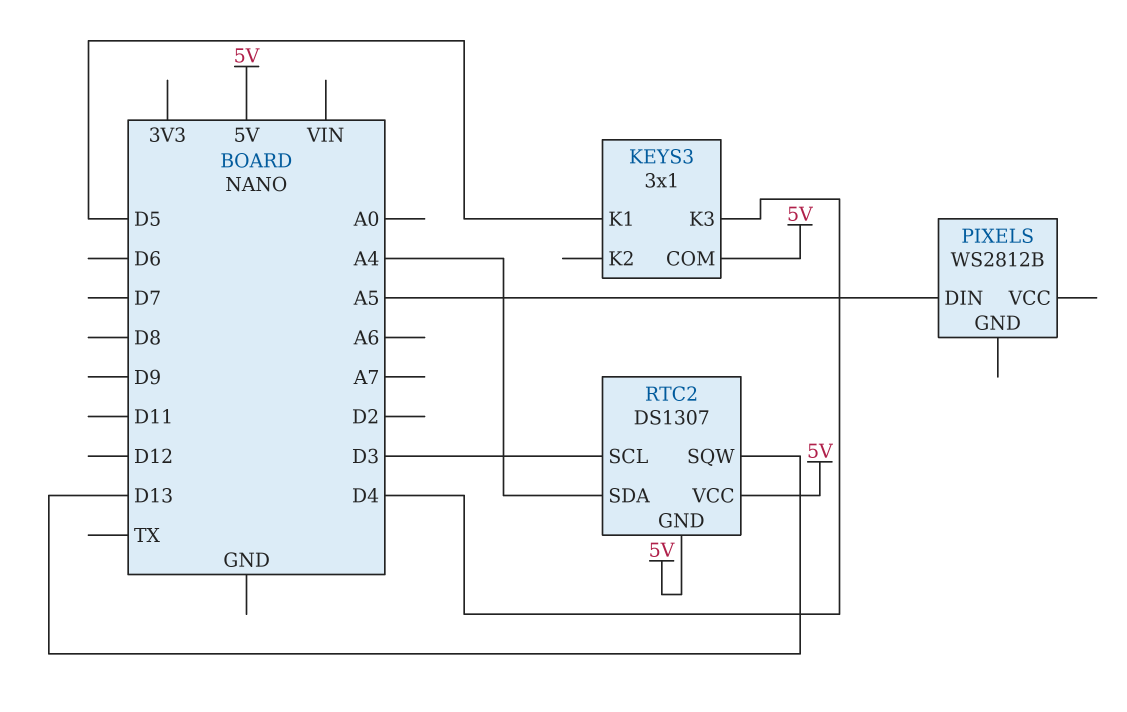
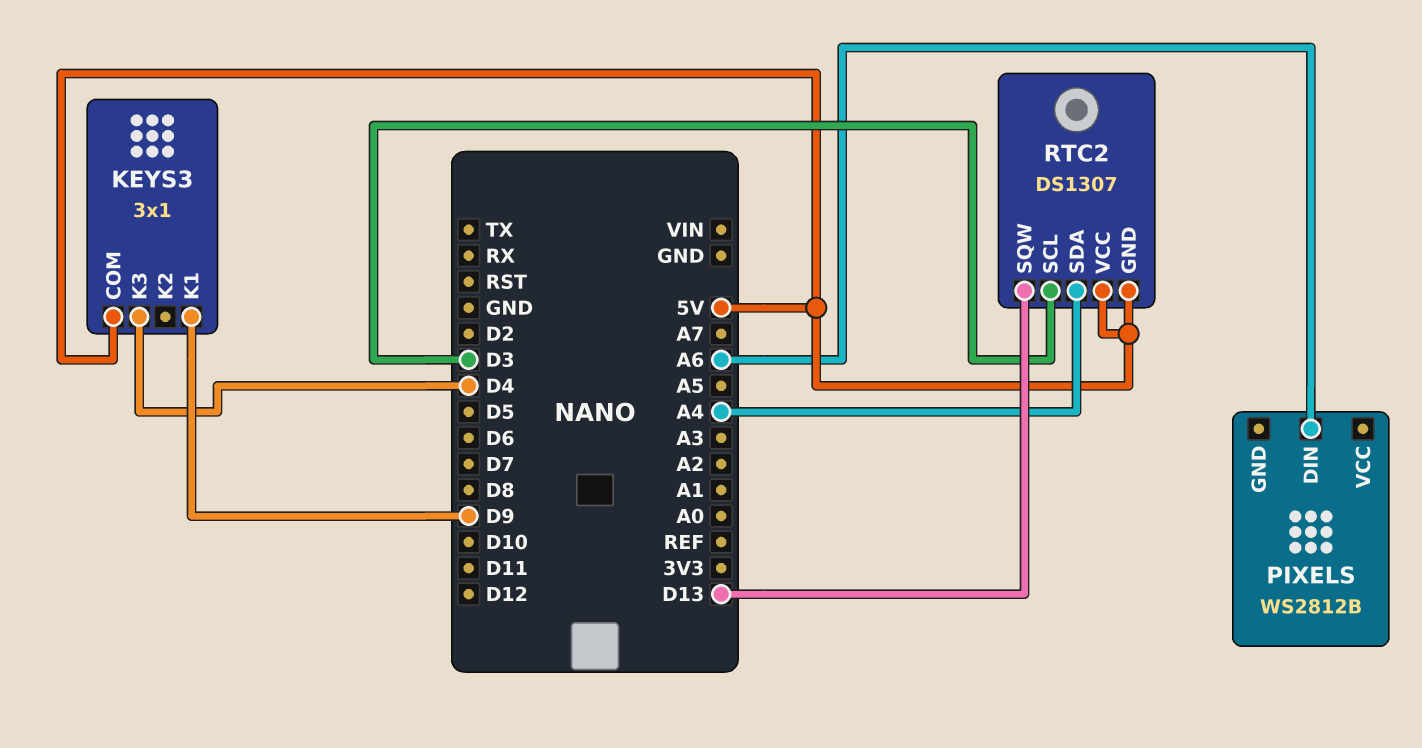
KEYS3 pin K1: D5 -> D9
PIXELS pin DIN: A5 -> A6

